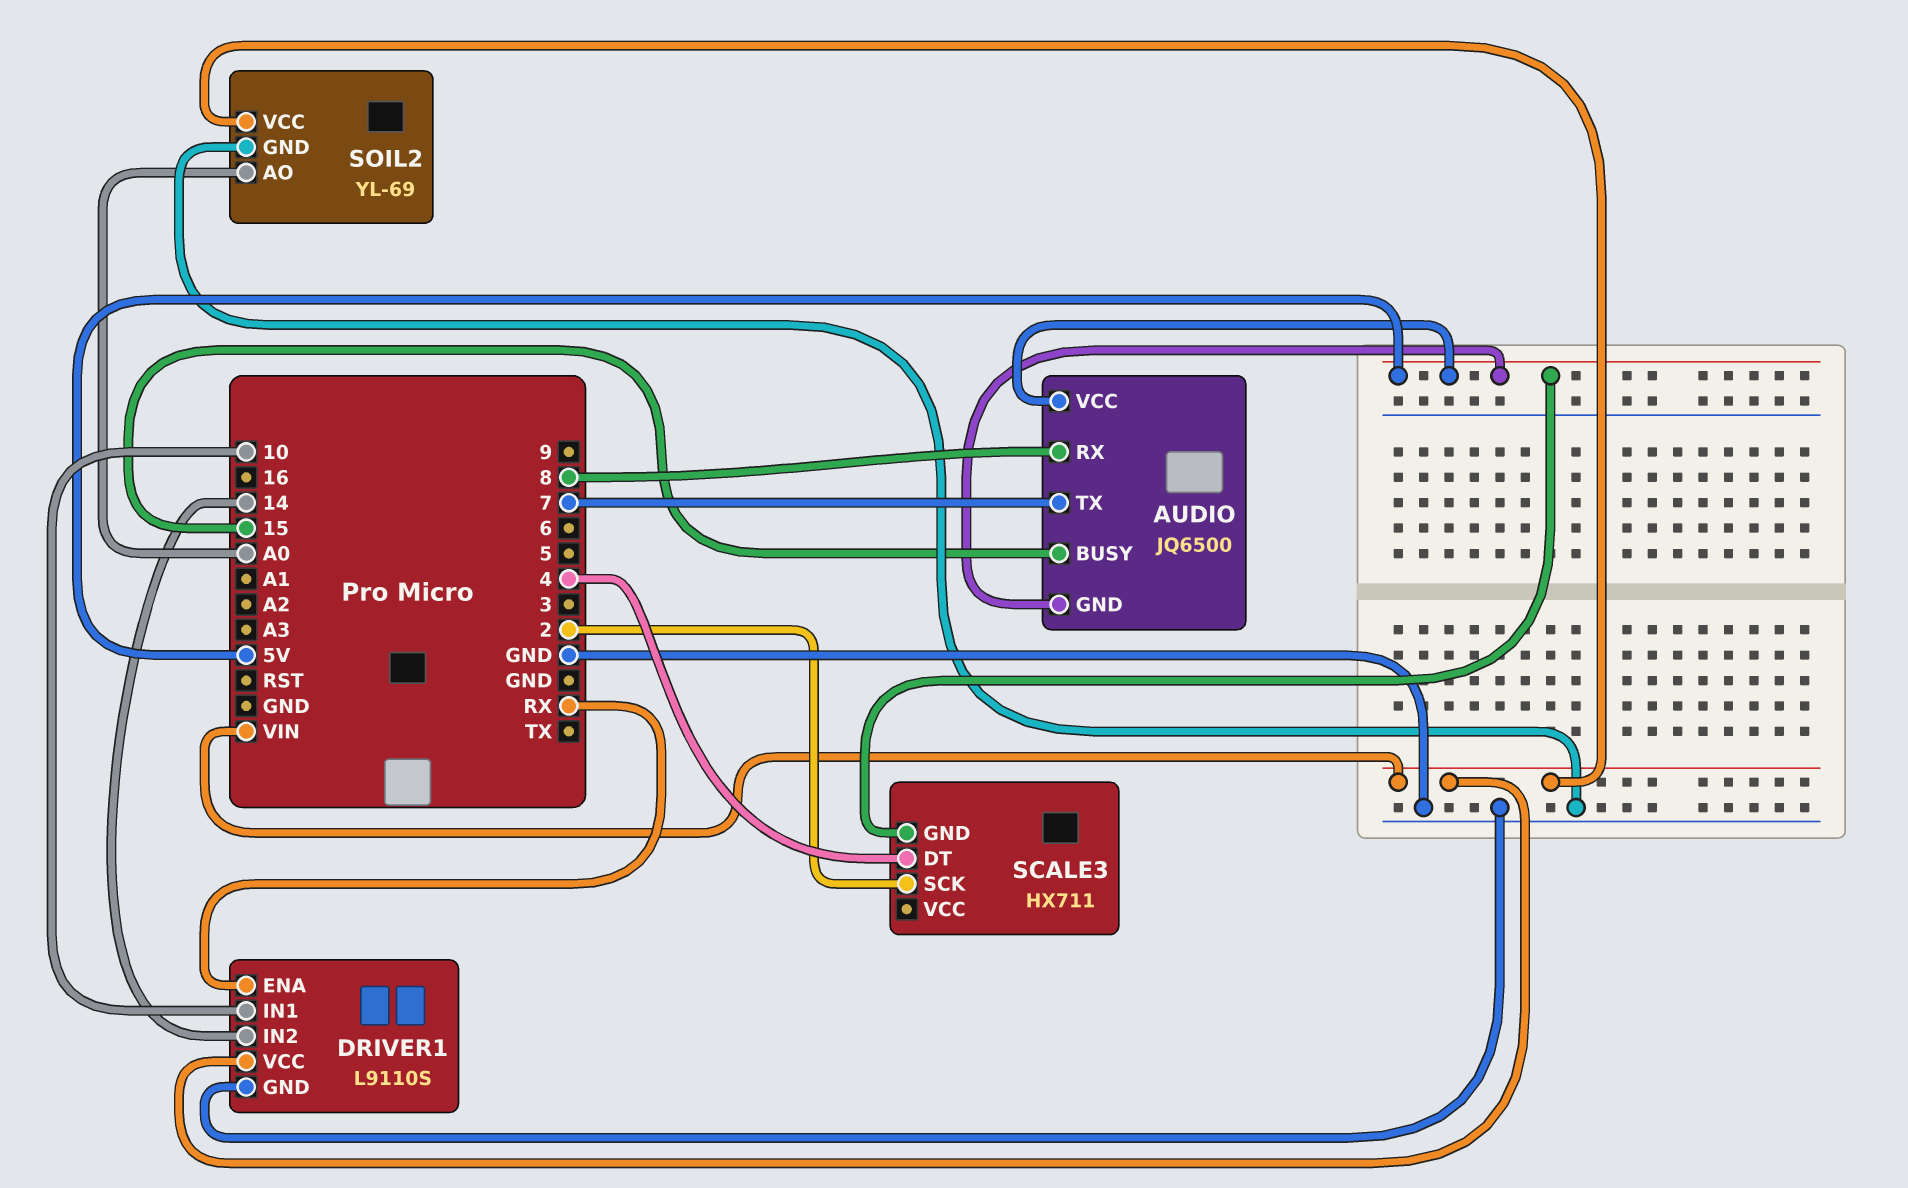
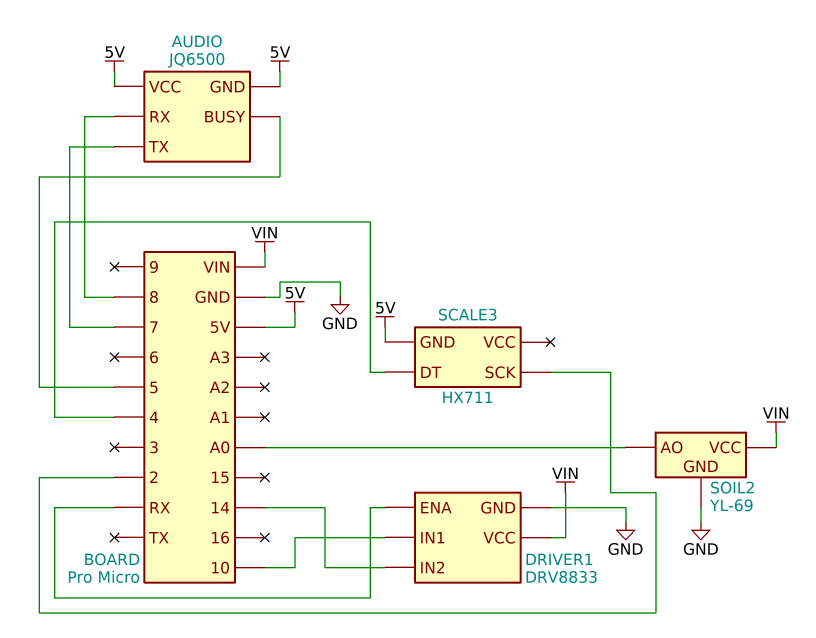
AUDIO pin BUSY: 15 -> 5
DRIVER1: L9110S -> DRV8833

